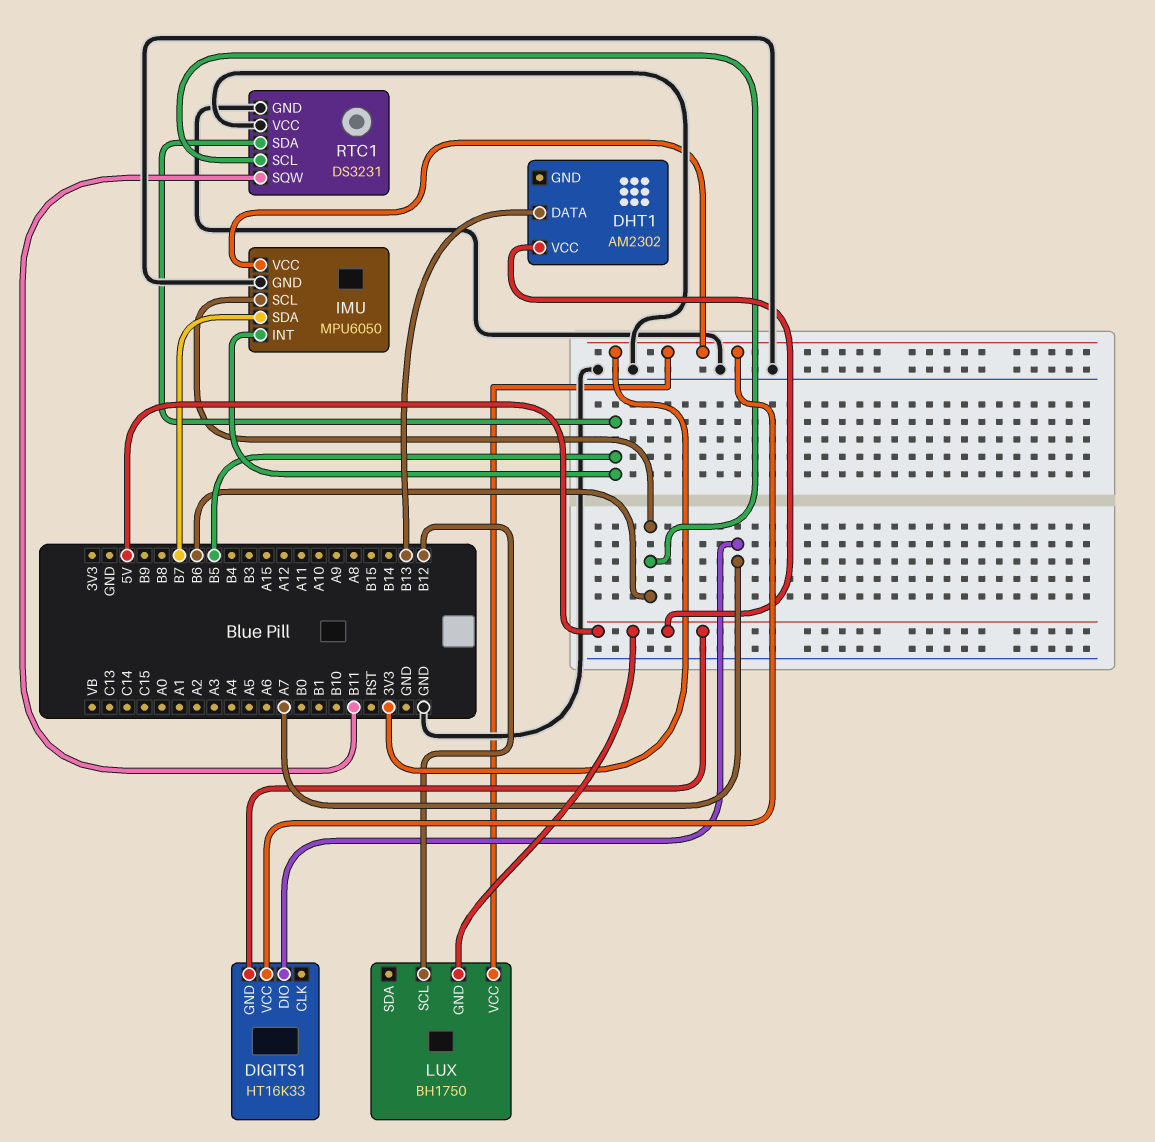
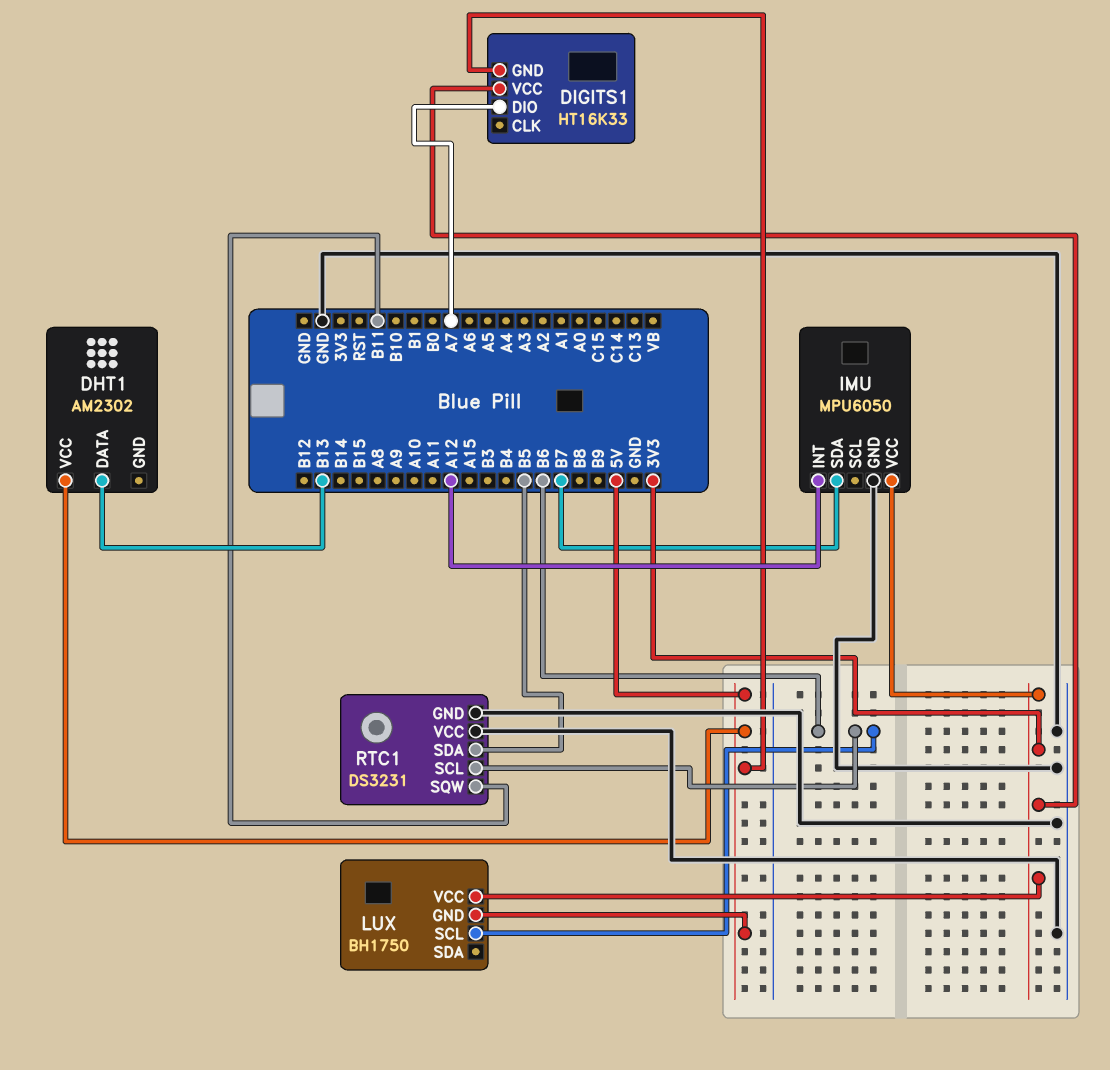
IMU pin INT: B5 -> A12
IMU pin SCL: B6 -> none
LUX pin SCL: B12 -> B6

